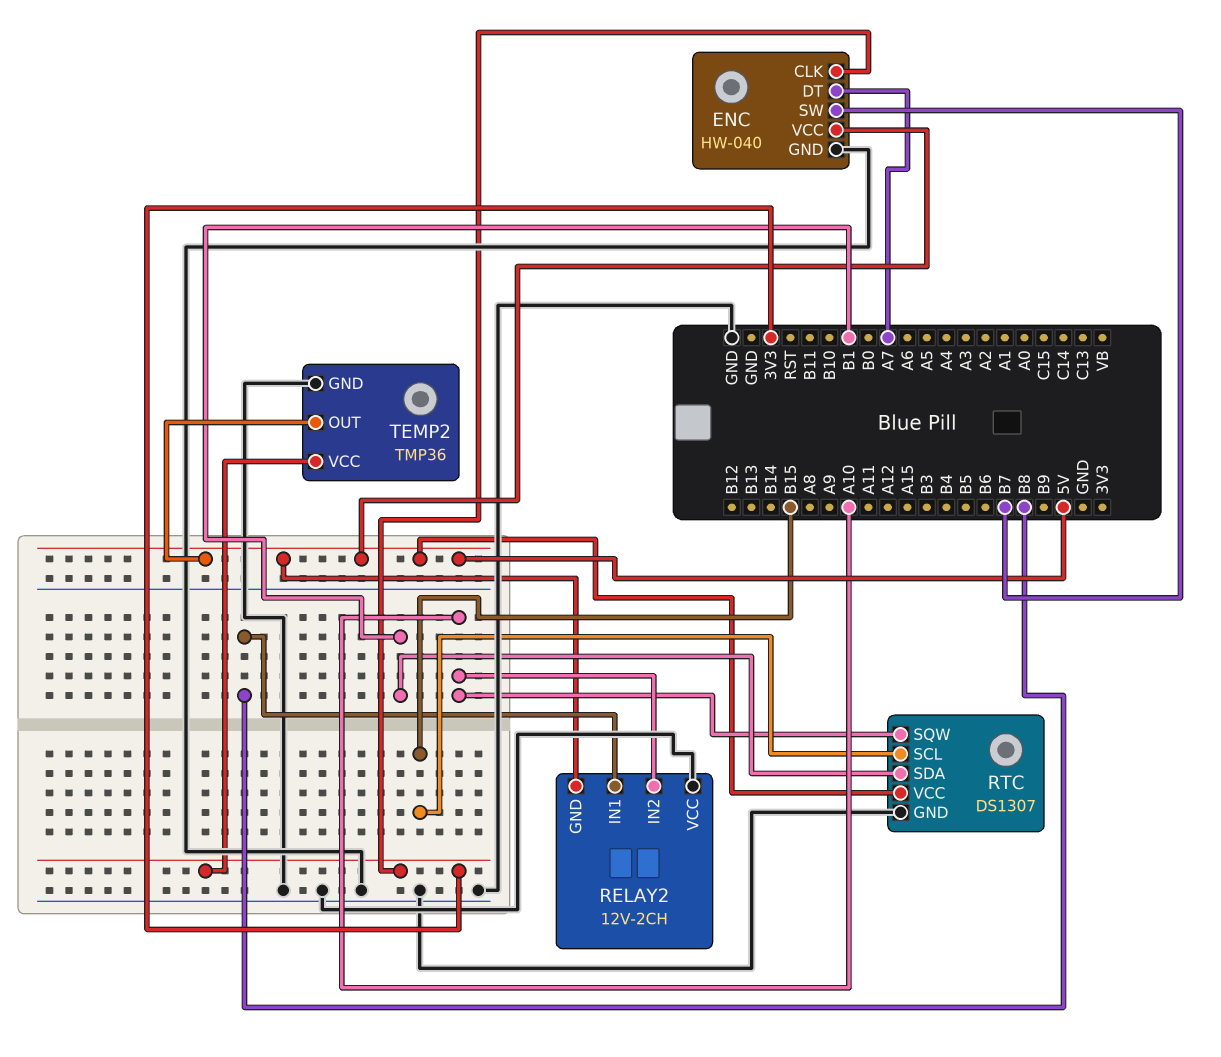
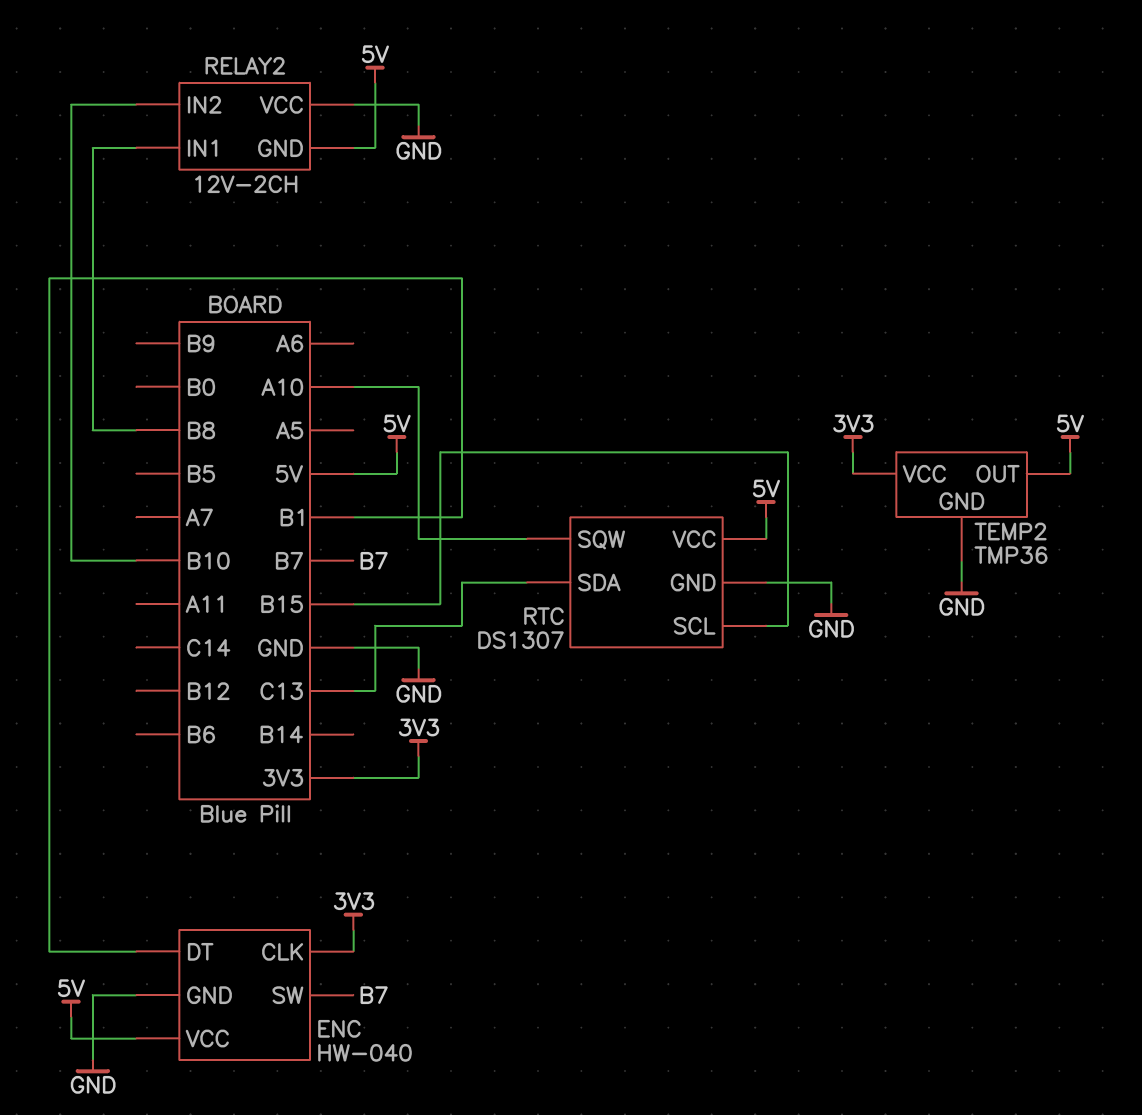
ENC pin DT: A7 -> B1
RELAY2 pin IN2: A10 -> B10
RTC pin SDA: B1 -> C13

